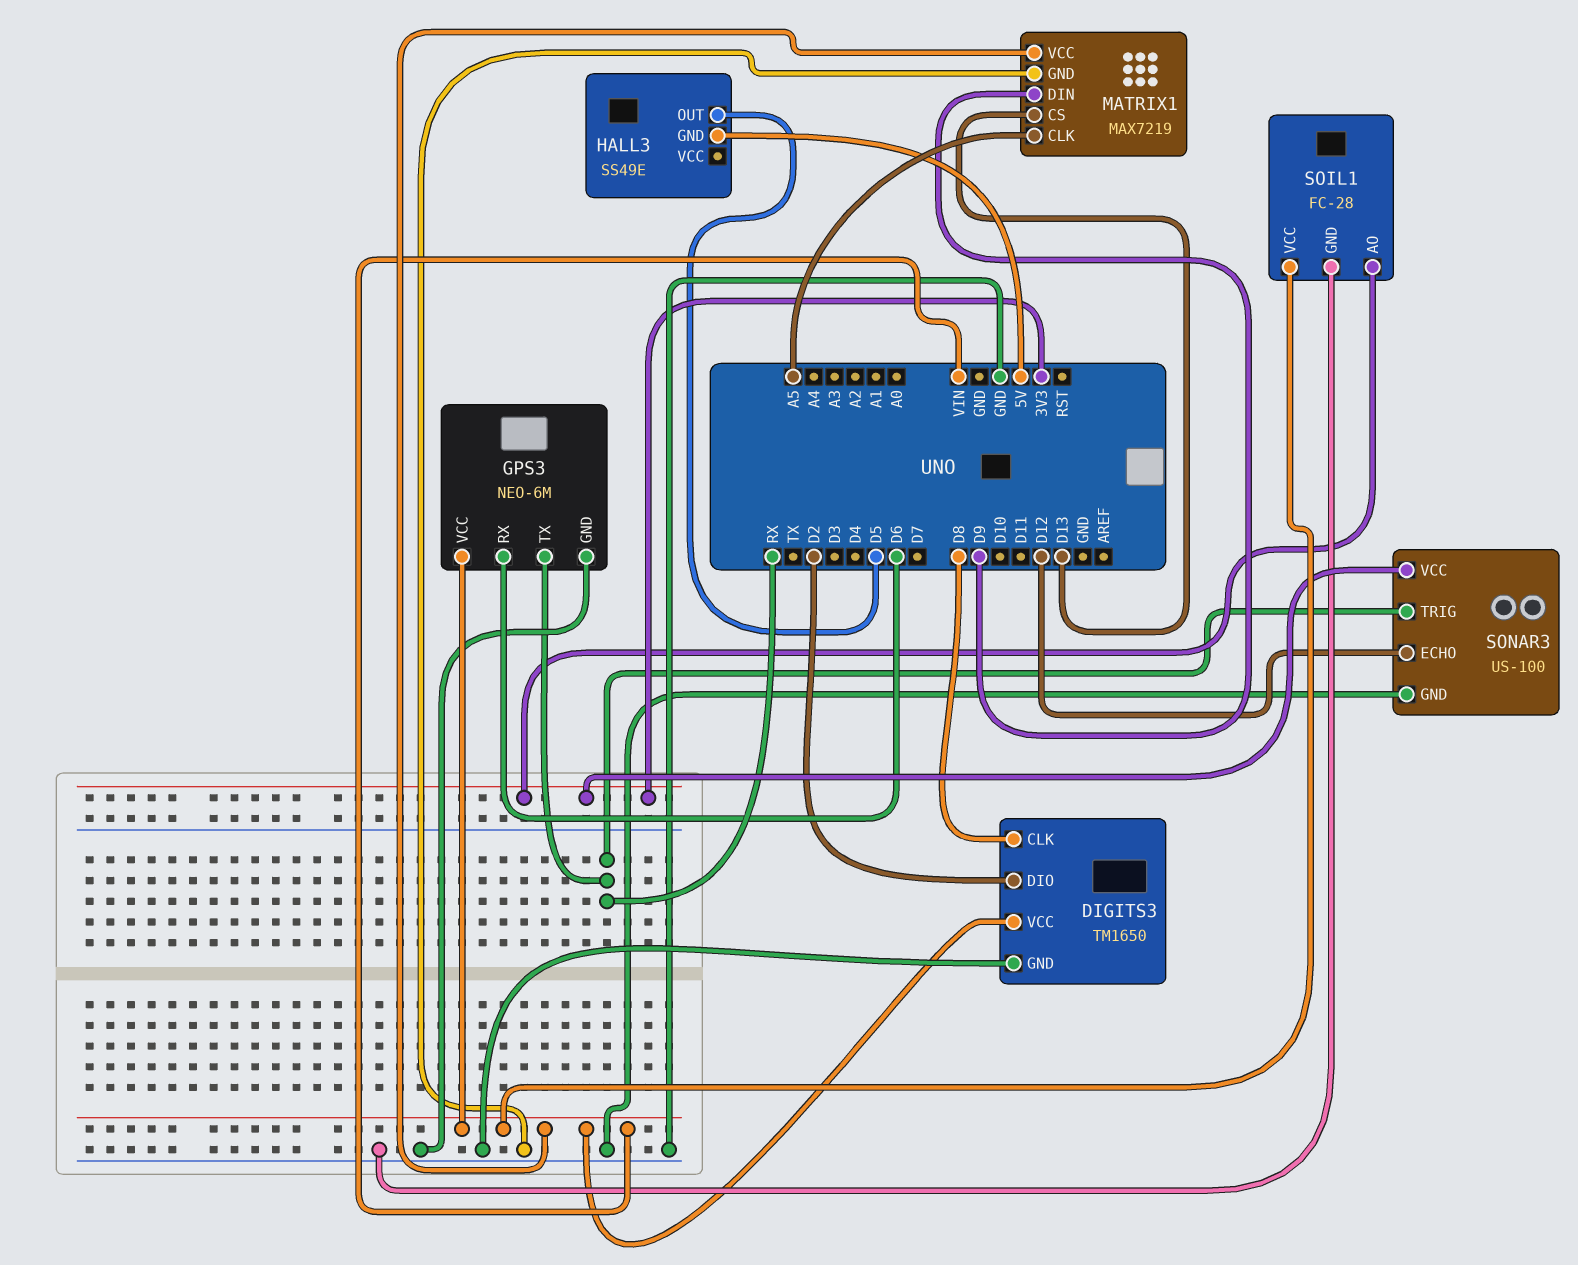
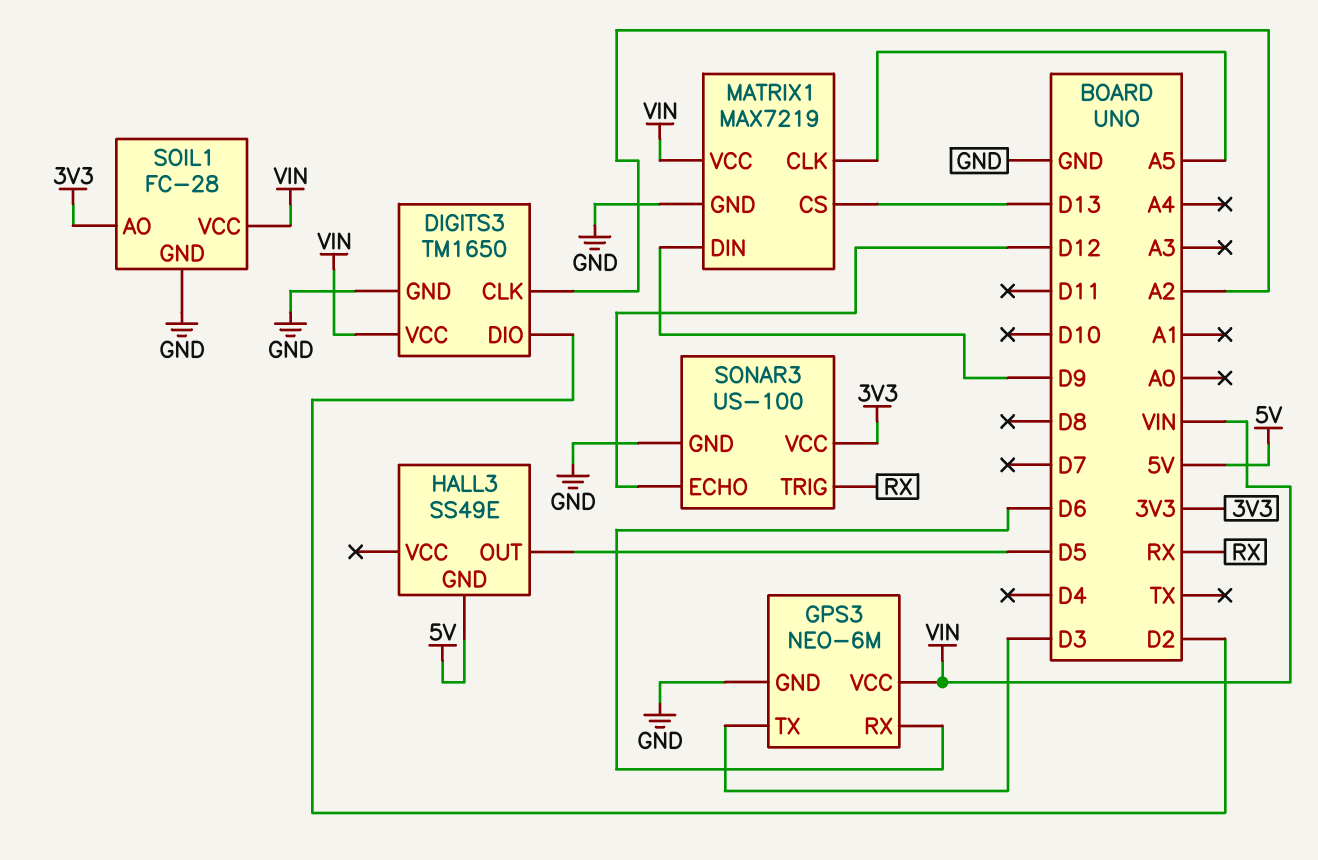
DIGITS3 pin CLK: D8 -> A2
GPS3 pin TX: RX -> D3

